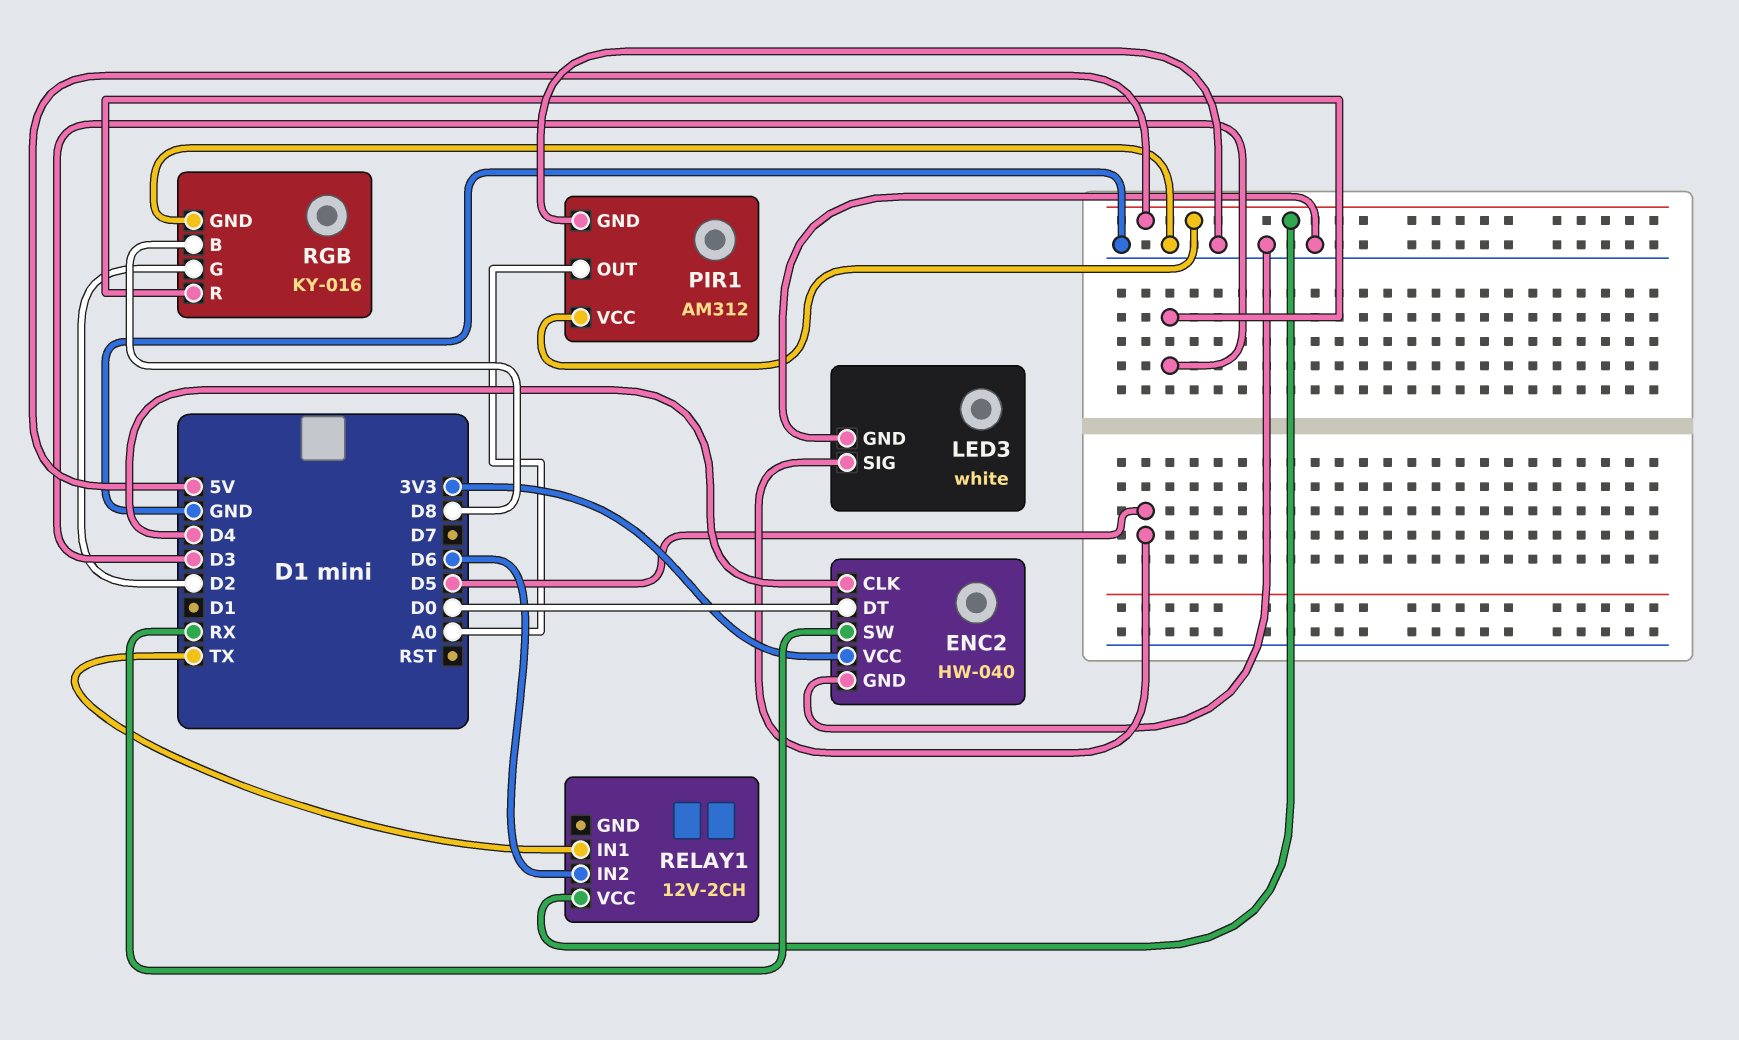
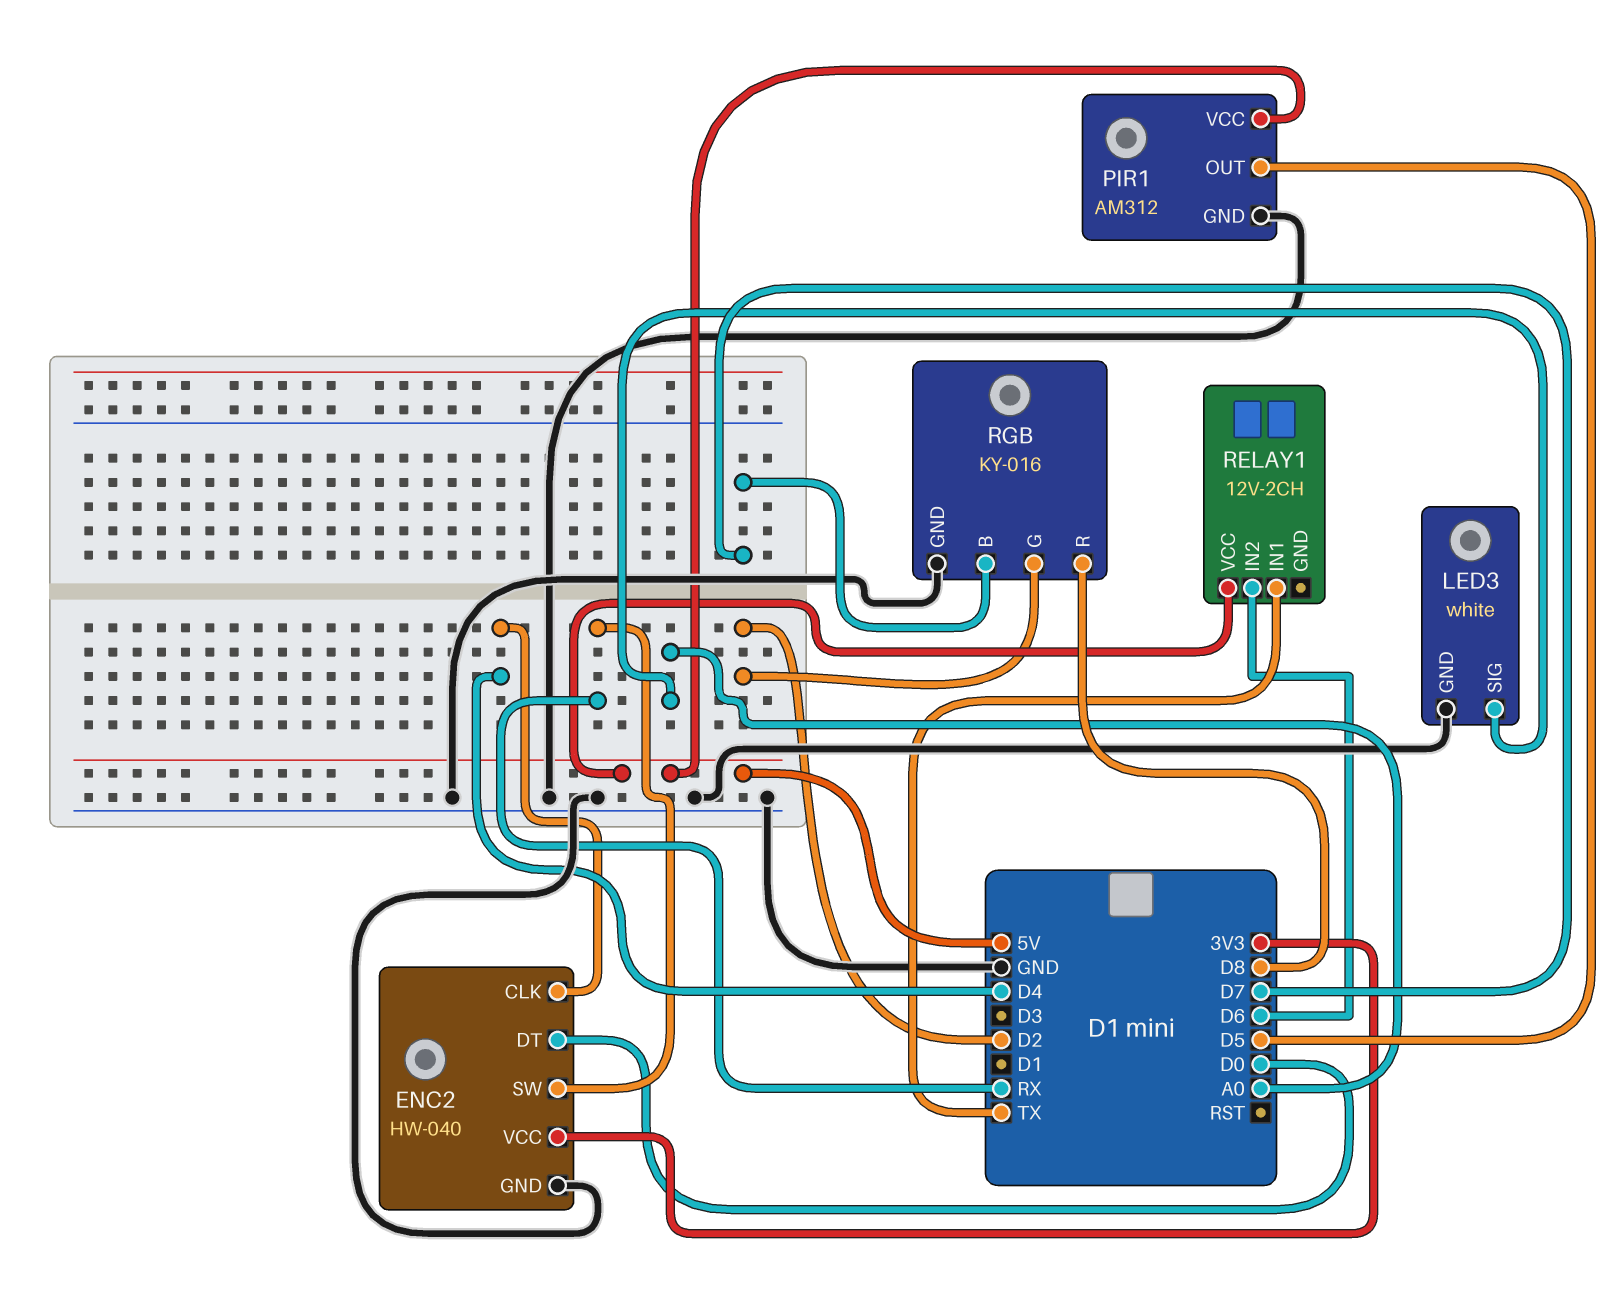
LED3 pin SIG: D5 -> A0
PIR1 pin OUT: A0 -> D5
RGB pin B: D8 -> D7
RGB pin R: D3 -> D8

